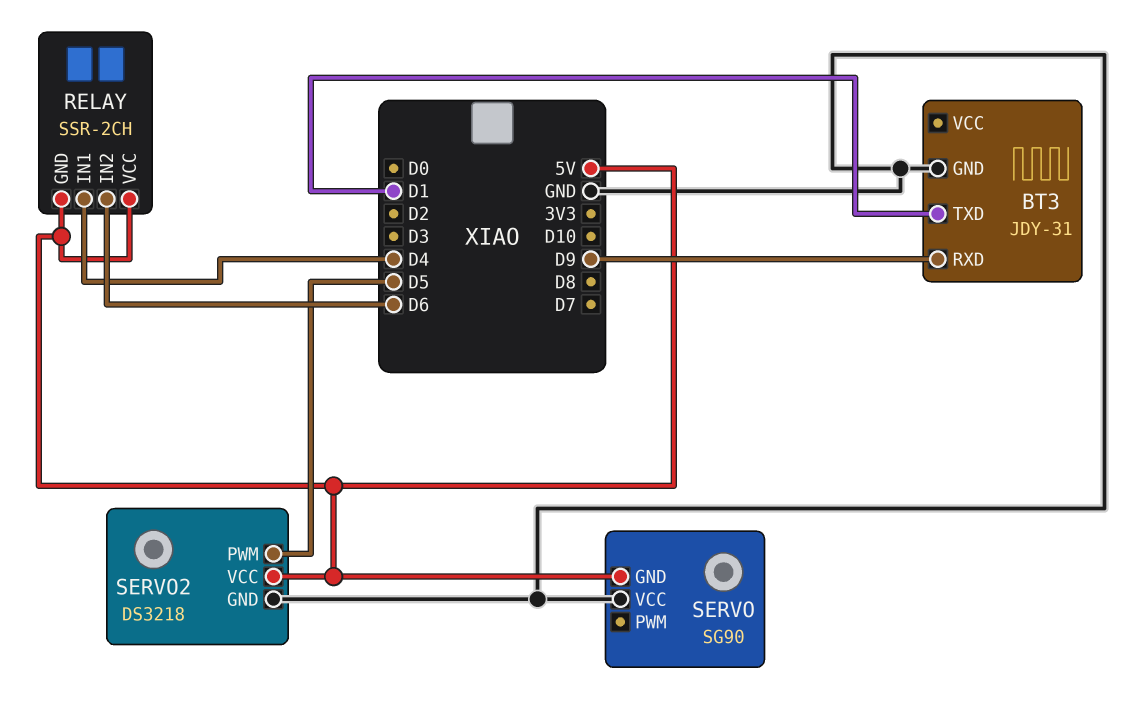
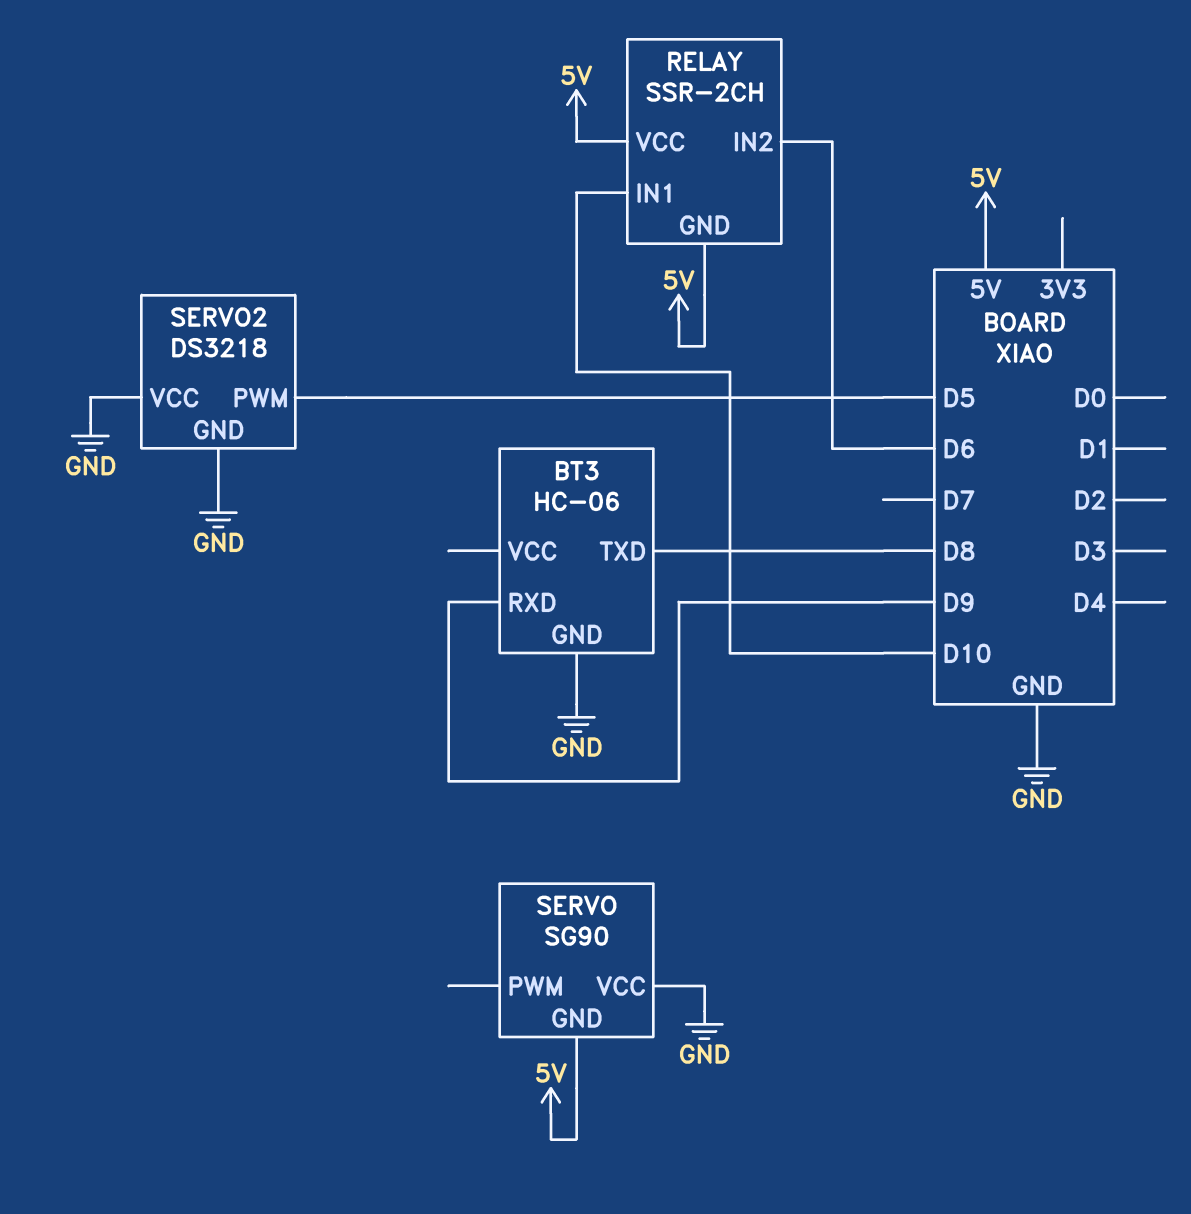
BT3: JDY-31 -> HC-06
BT3 pin TXD: D1 -> D8
RELAY pin IN1: D4 -> D10
SERVO2 pin VCC: 5V -> GND

